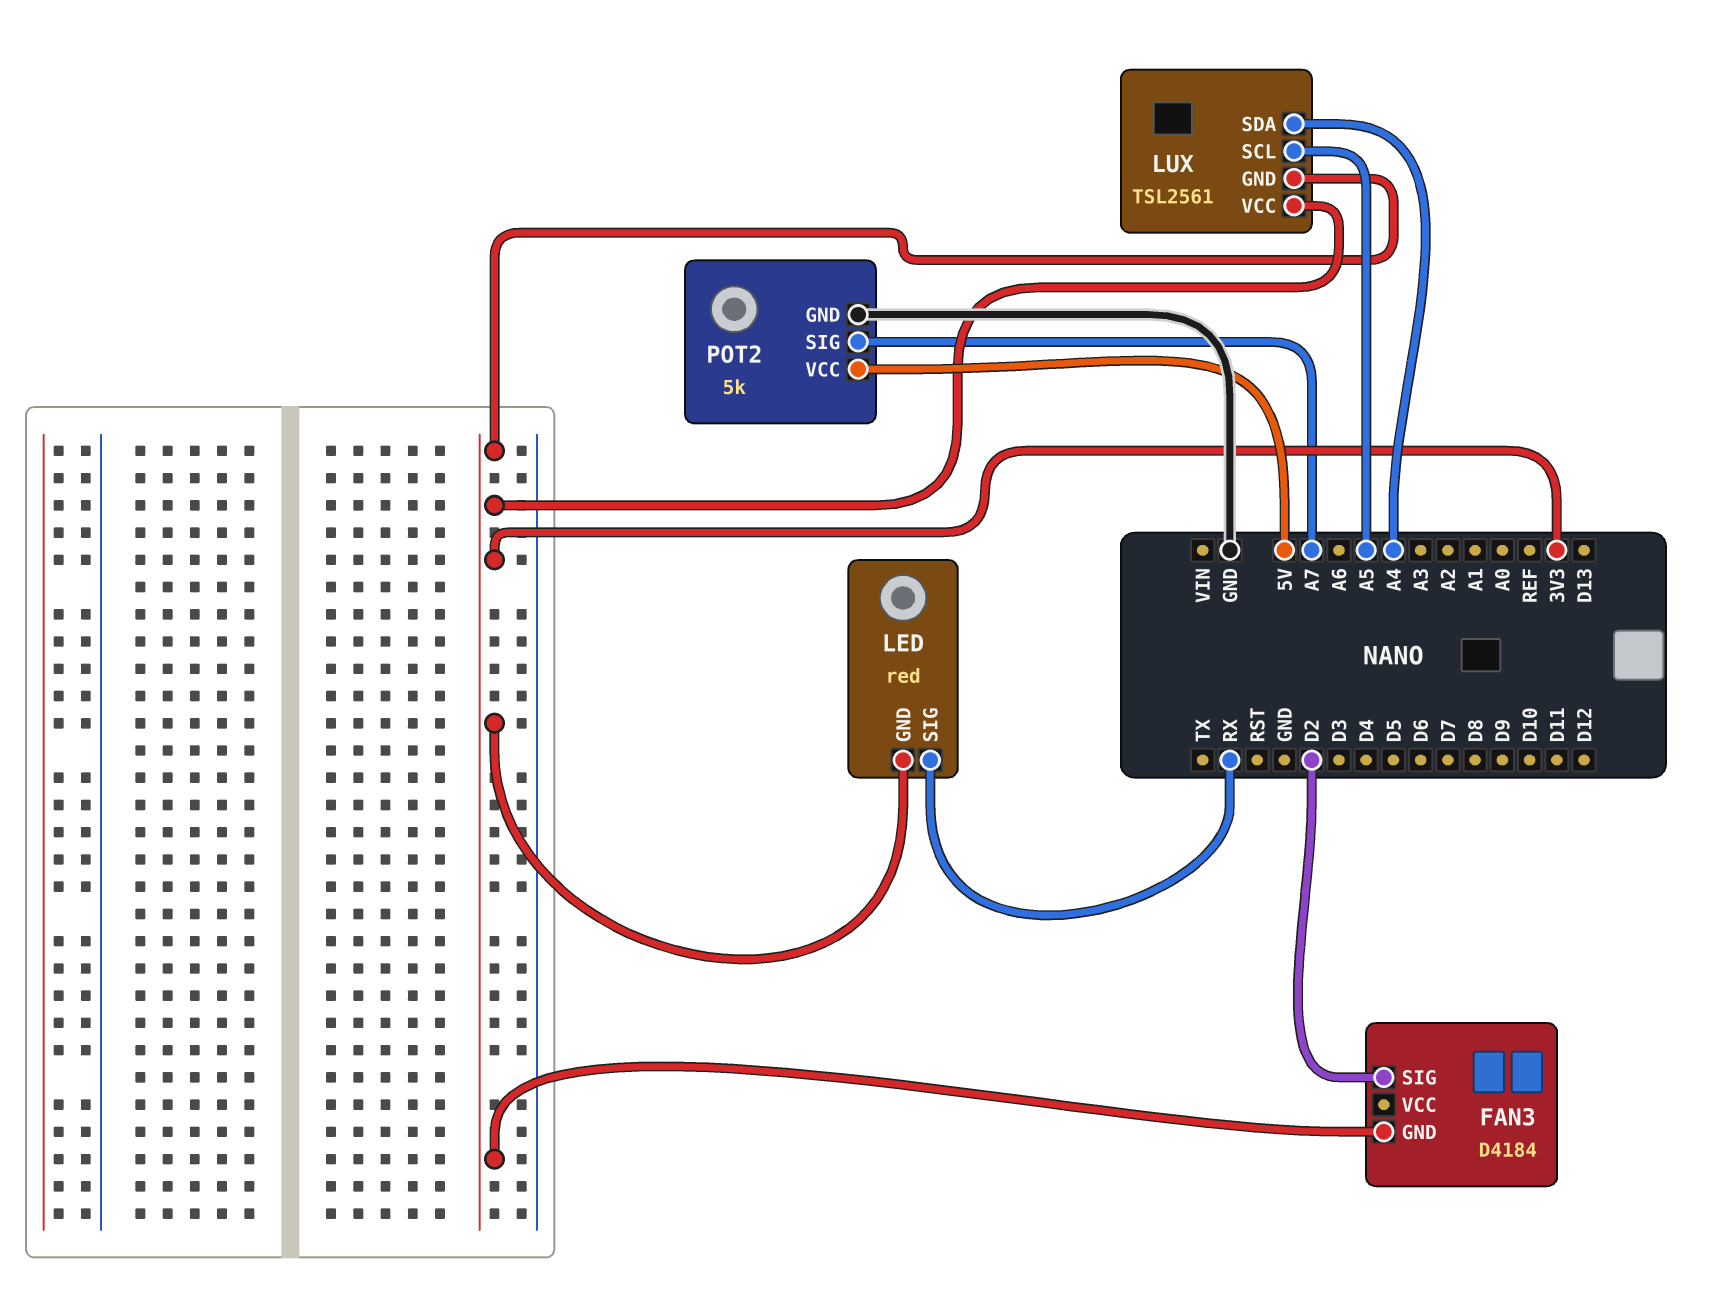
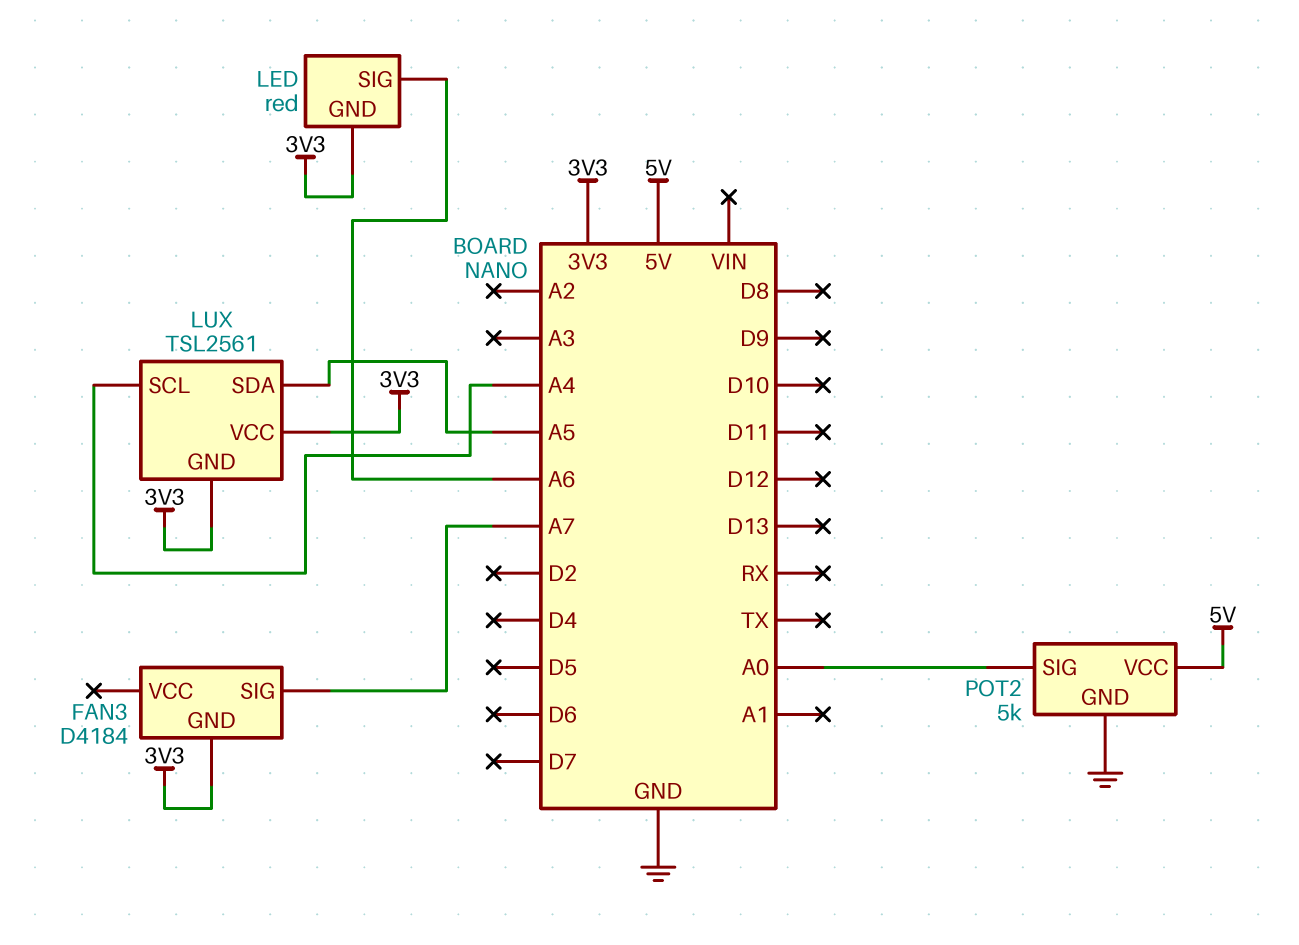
FAN3 pin SIG: D2 -> A7
LED pin SIG: RX -> A6
LUX pin SCL: A5 -> A4
LUX pin SDA: A4 -> A5
POT2 pin SIG: A7 -> A0

